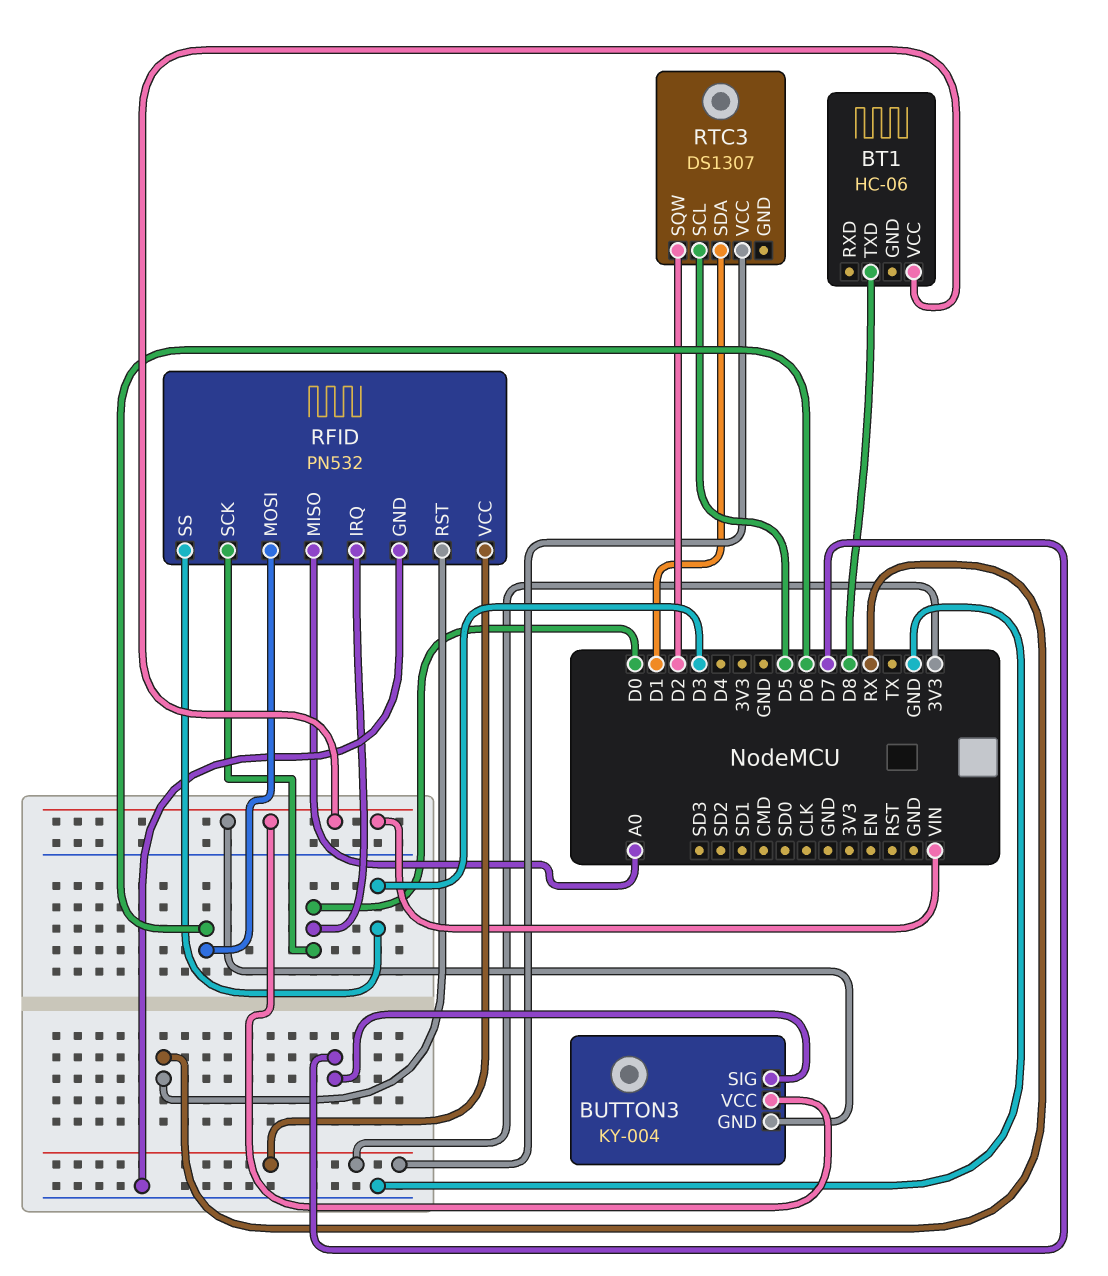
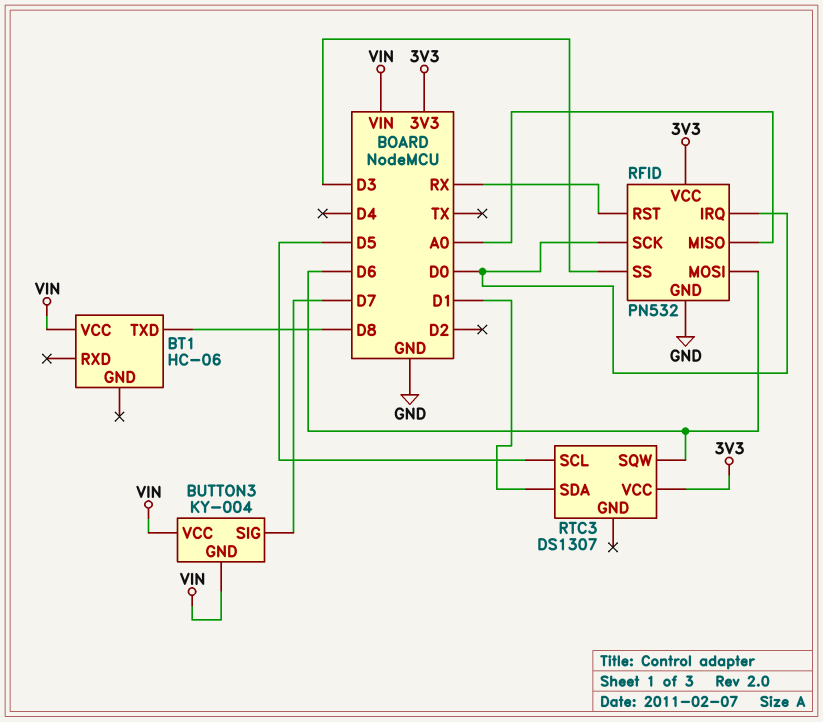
RTC3 pin SQW: D2 -> D6

